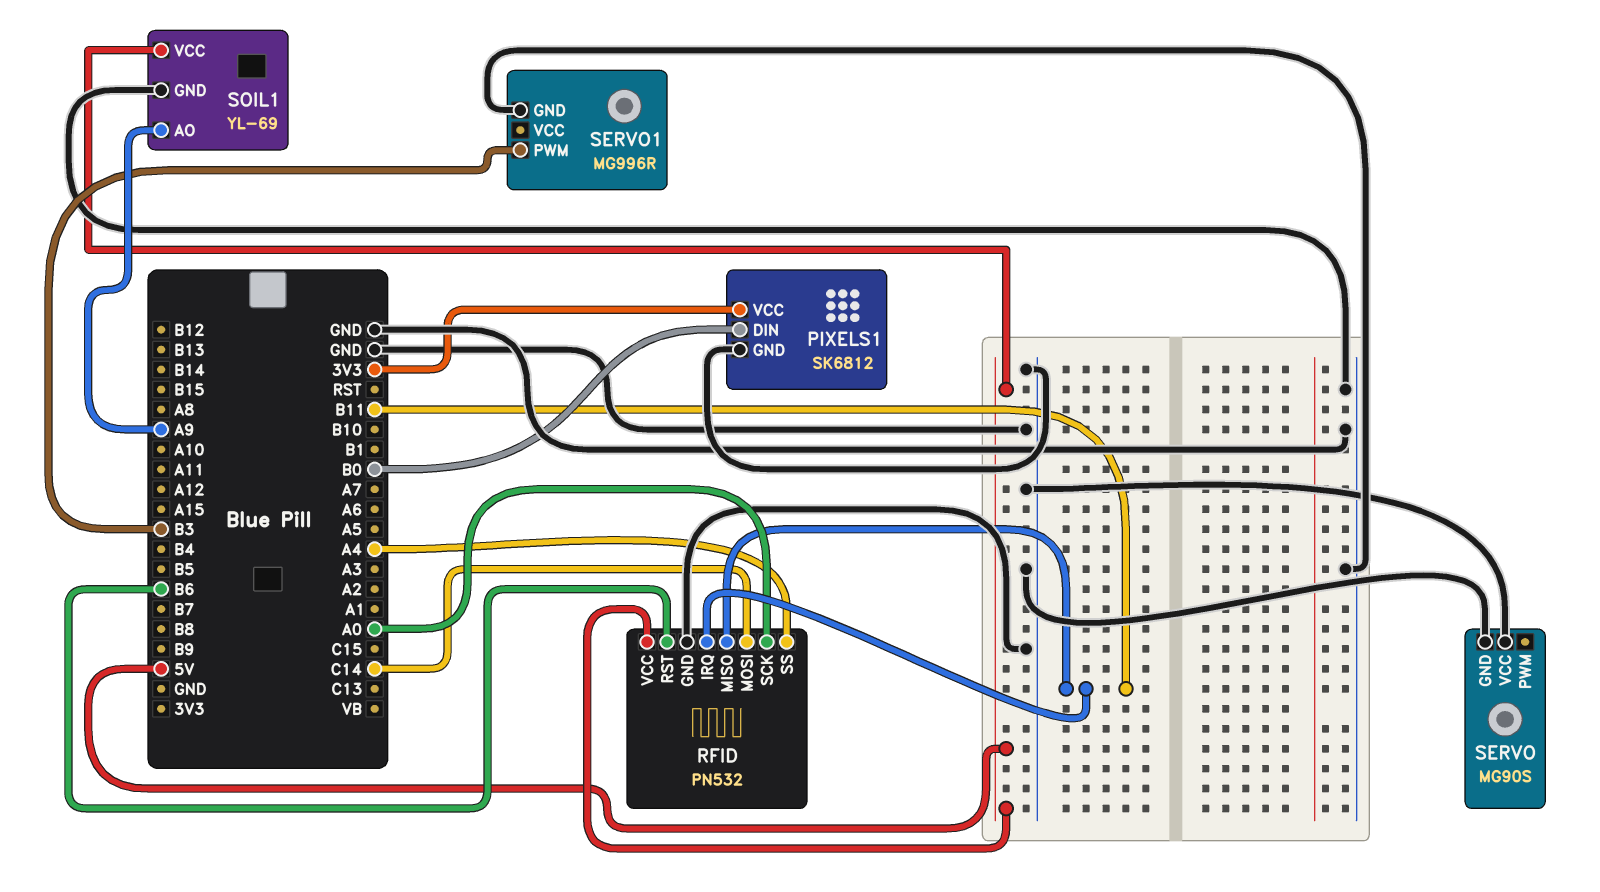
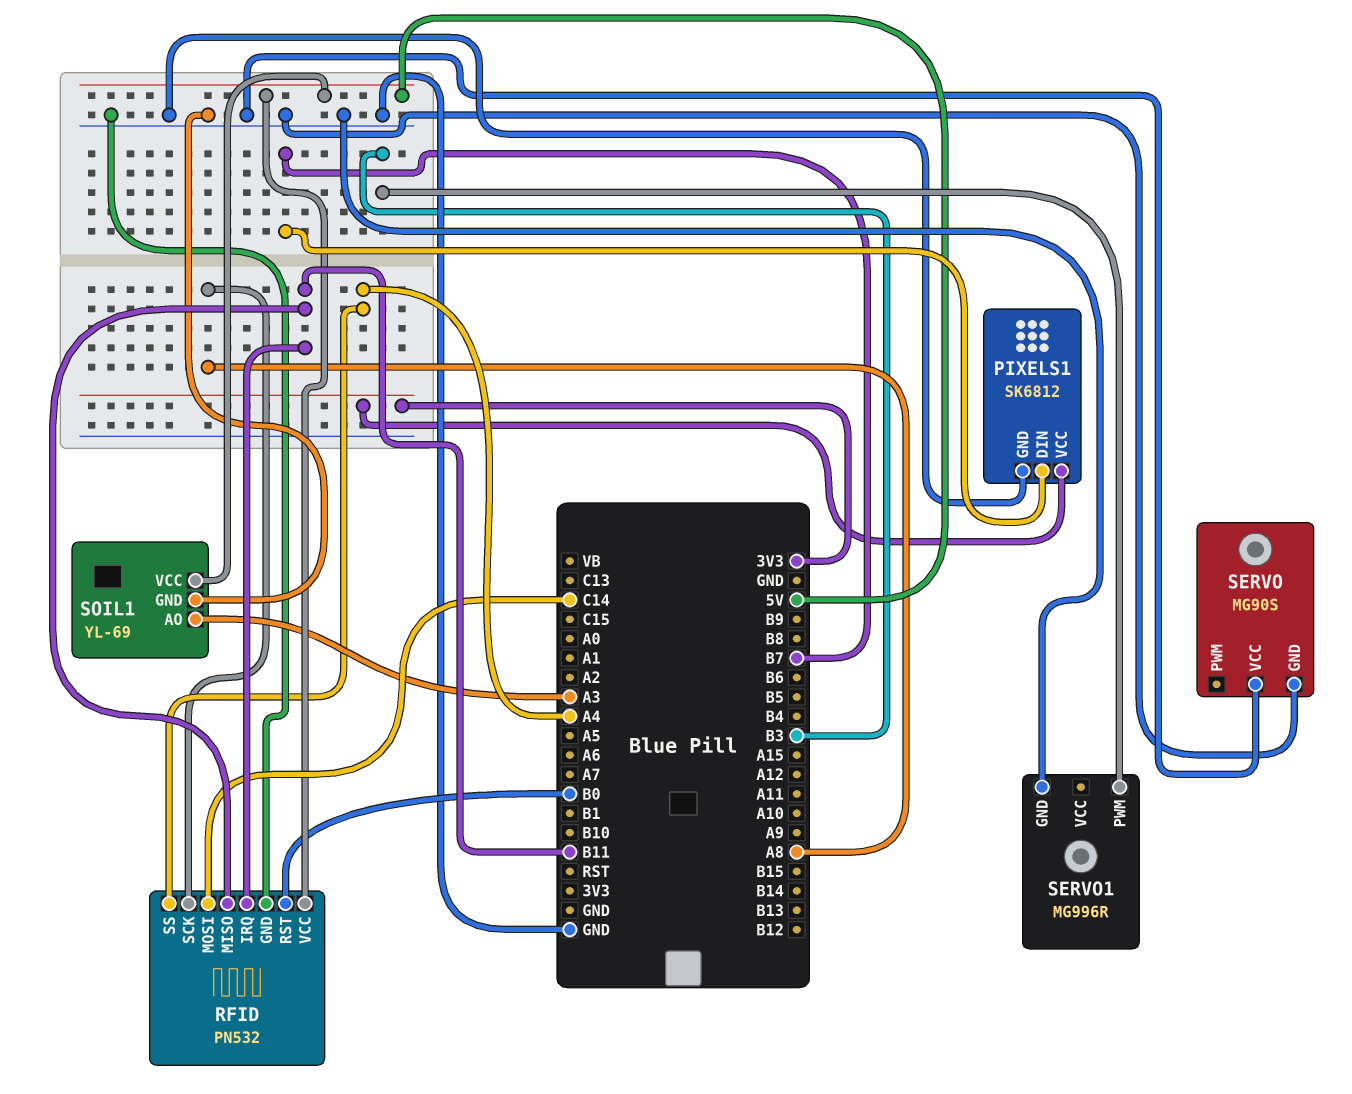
PIXELS1 pin DIN: B0 -> B7
RFID pin RST: B6 -> B0
RFID pin SCK: A0 -> A8
SOIL1 pin AO: A9 -> A3

